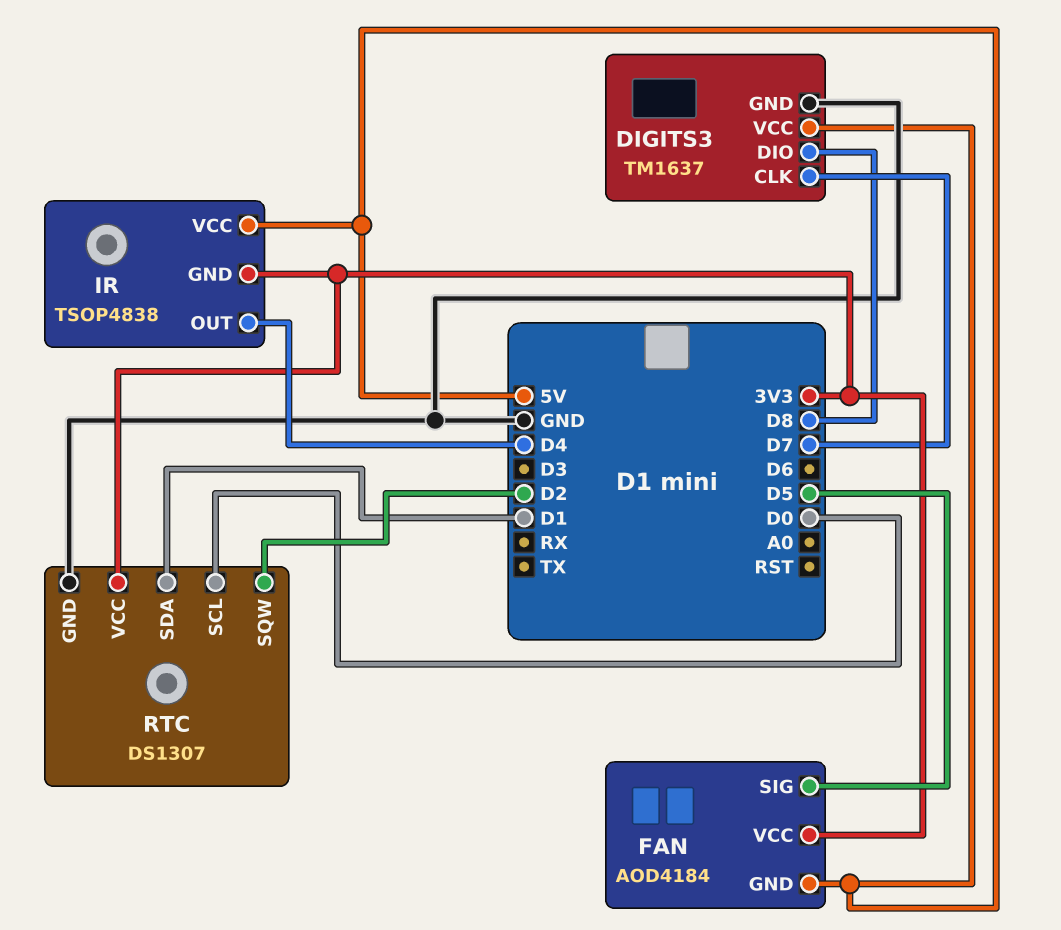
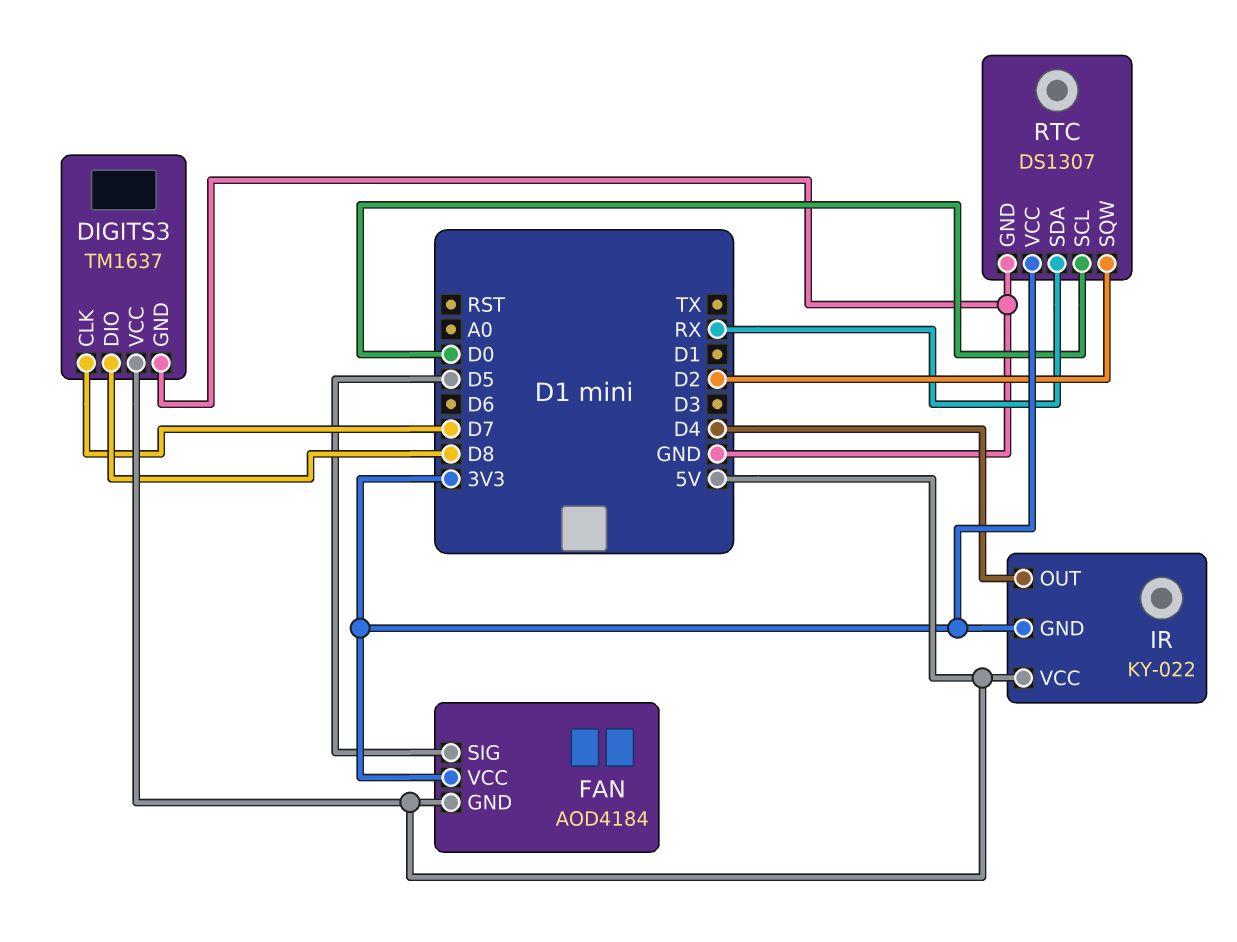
IR: TSOP4838 -> KY-022
RTC pin SDA: D1 -> RX

